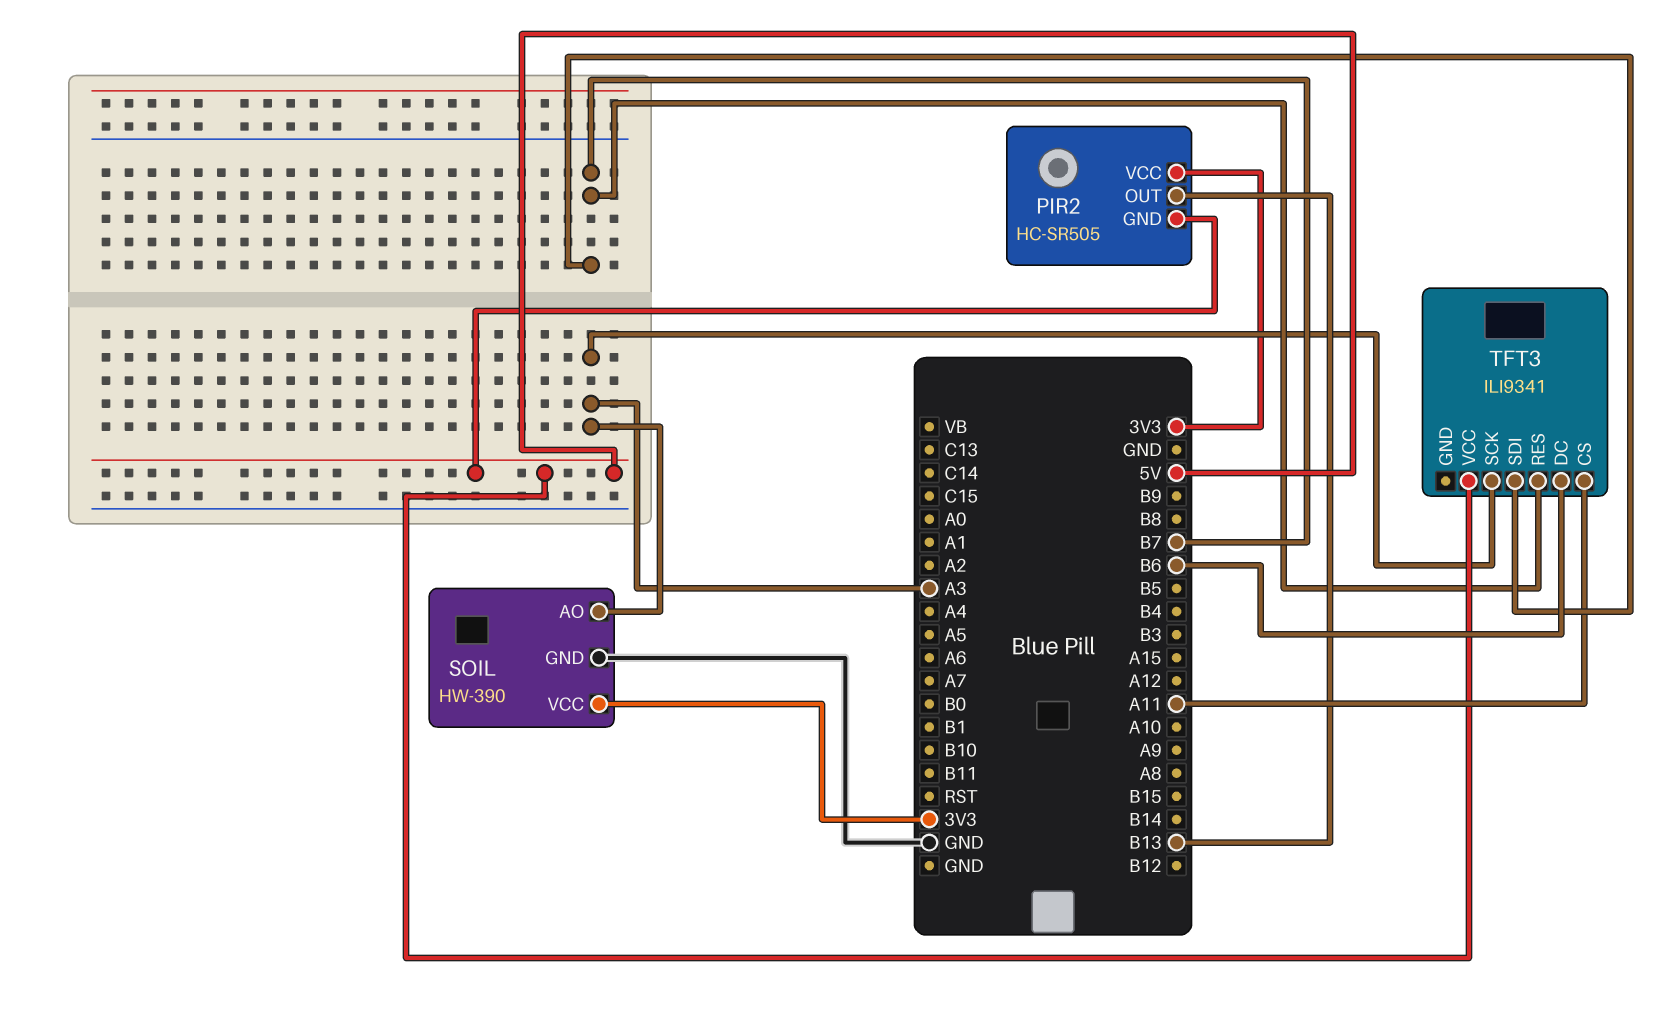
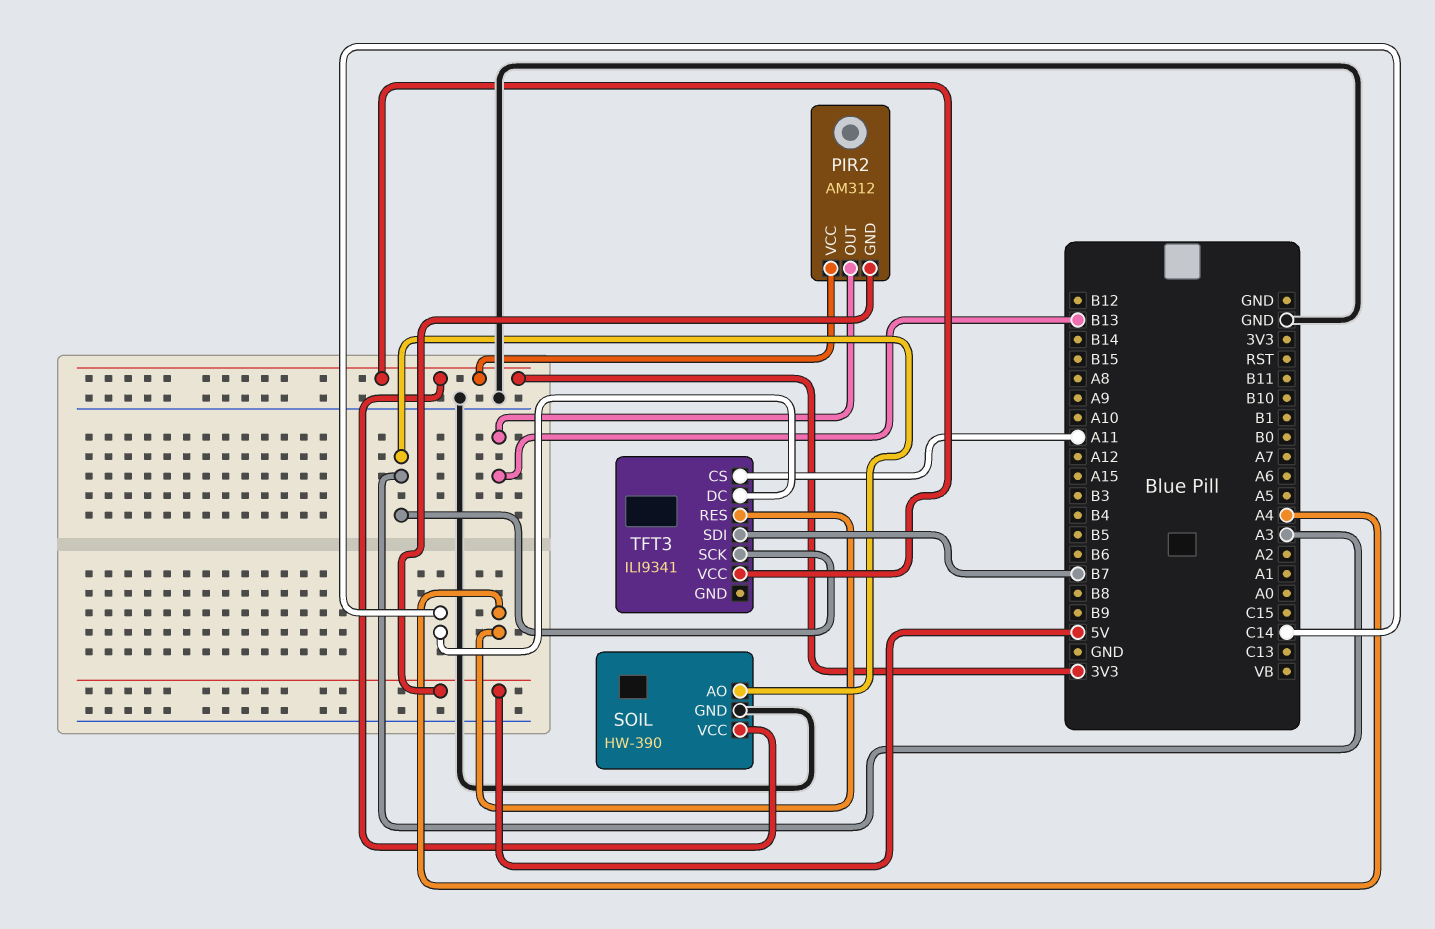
PIR2: HC-SR505 -> AM312
TFT3 pin DC: B6 -> C14
TFT3 pin RES: B7 -> A4
TFT3 pin VCC: 5V -> 3V3

